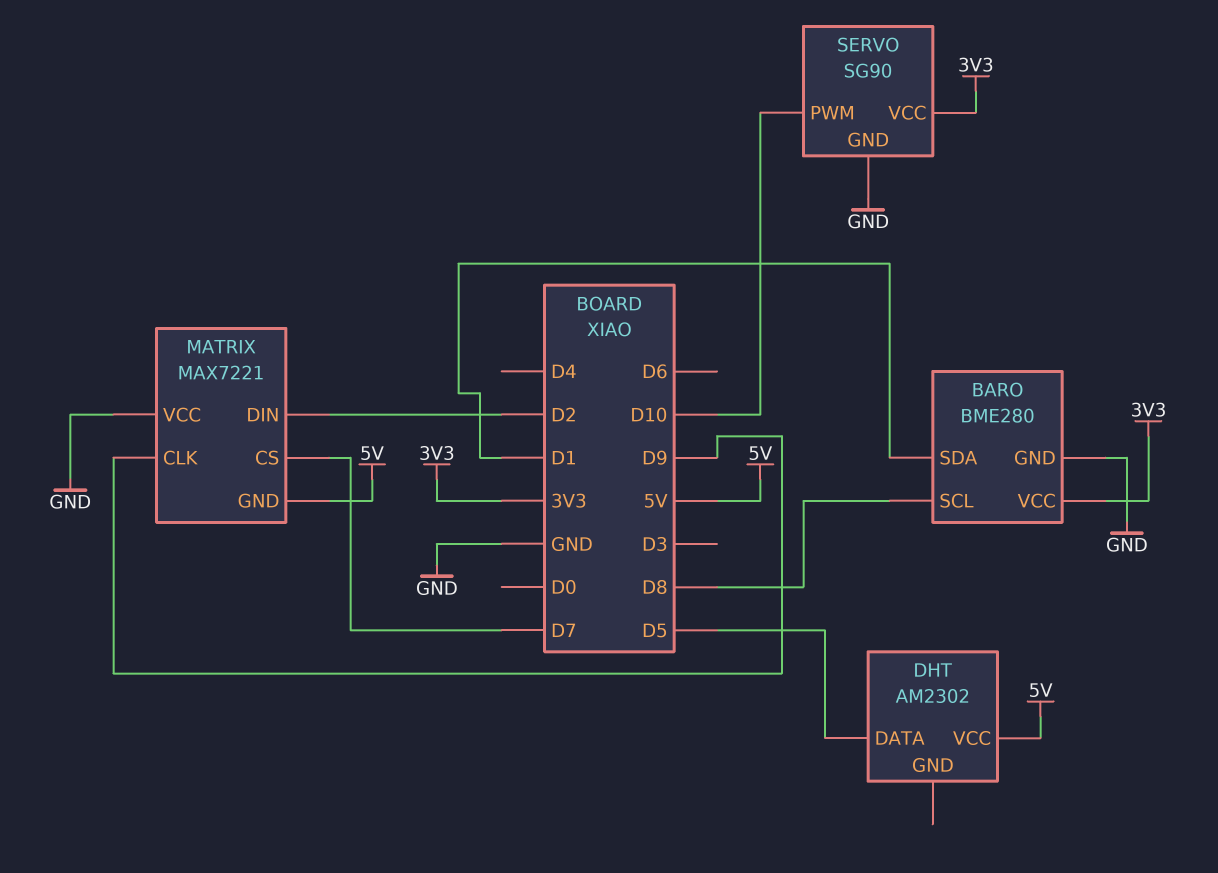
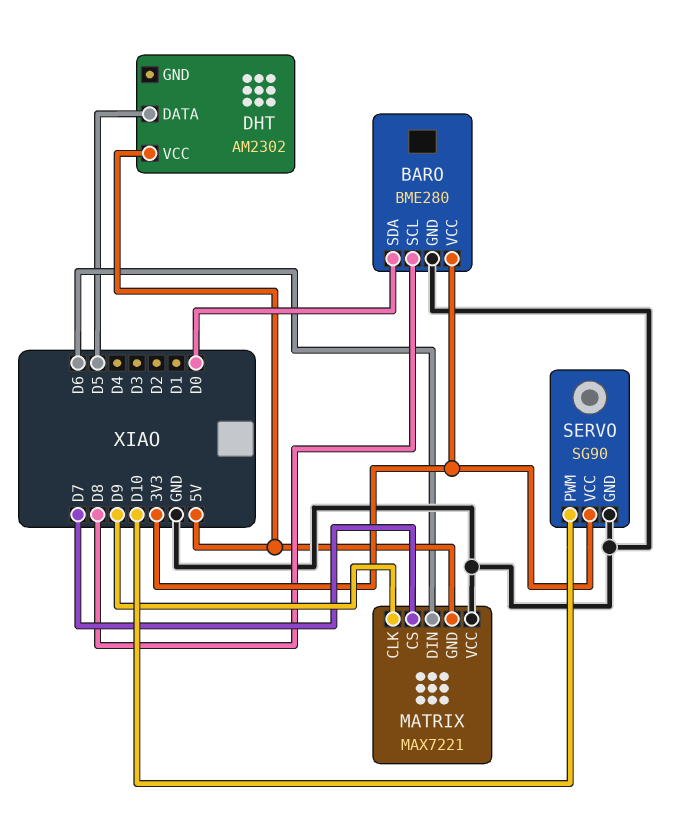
BARO pin SDA: D1 -> D0
MATRIX pin DIN: D2 -> D6

